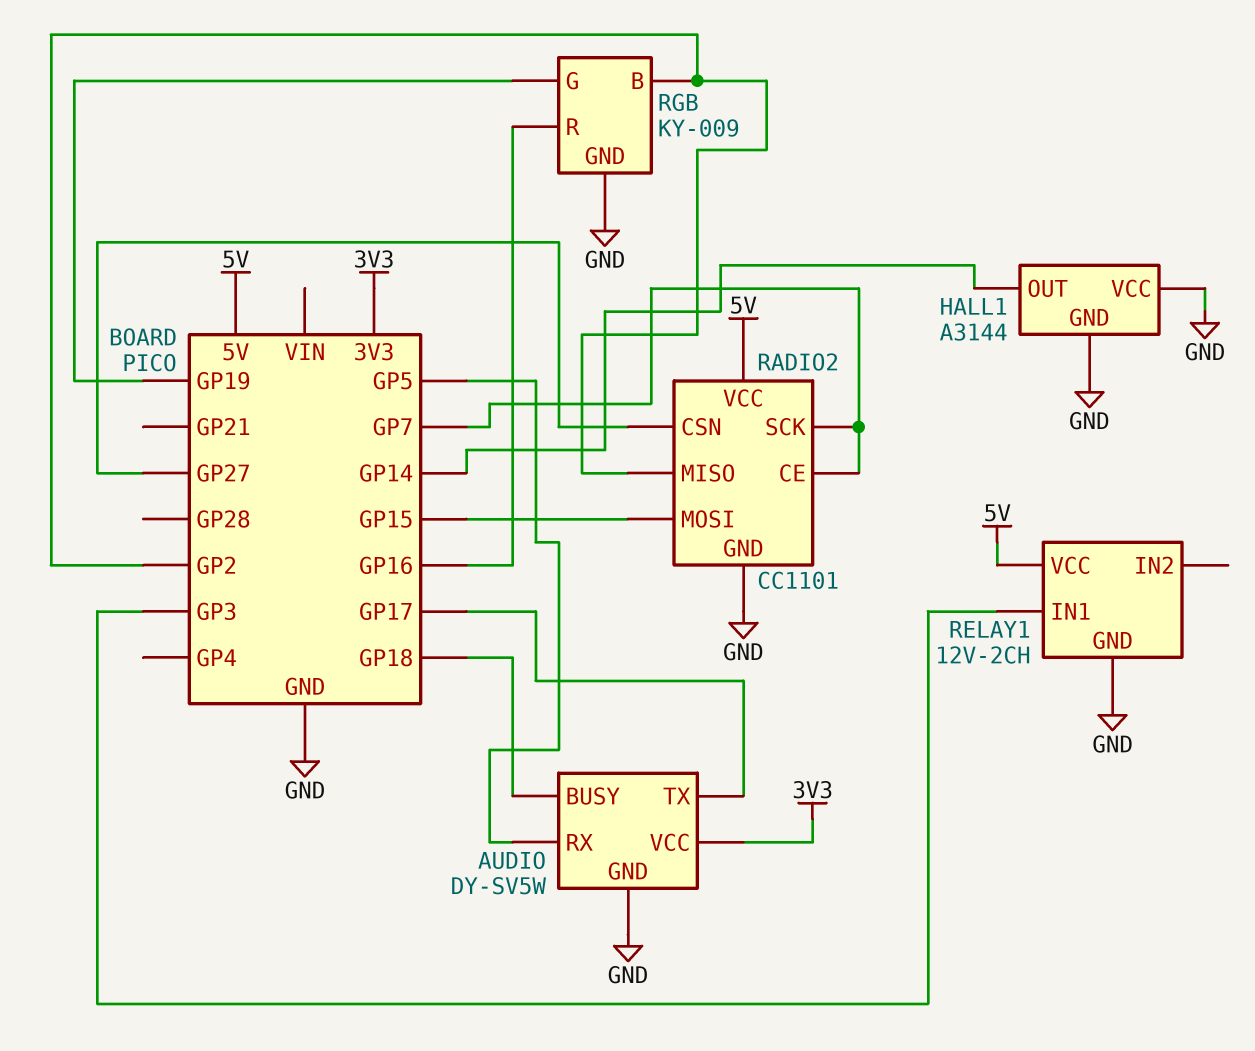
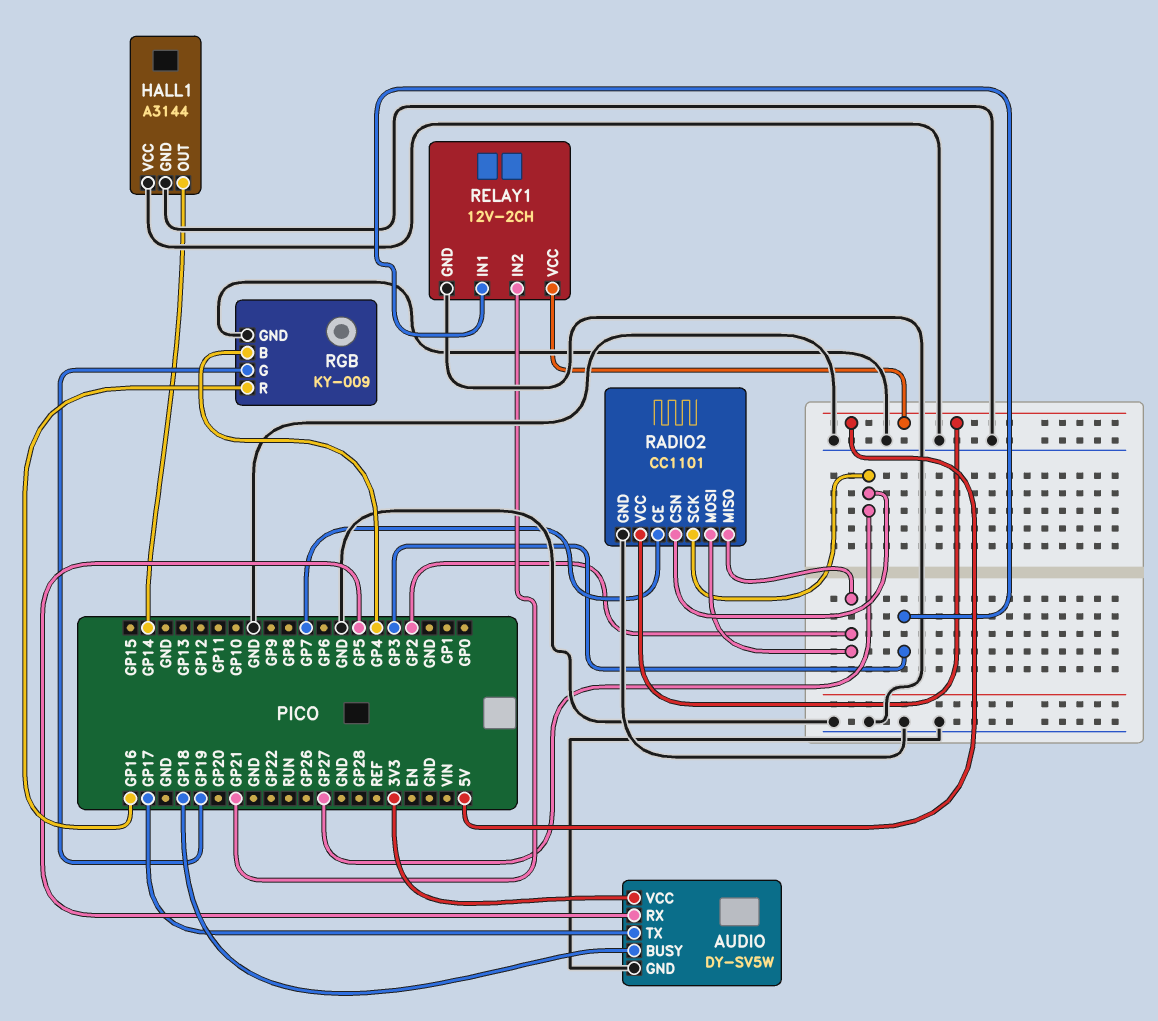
RADIO2 pin MOSI: GP15 -> GP2
RADIO2 pin SCK: GP7 -> GP27
RELAY1 pin IN2: none -> GP21
RGB pin B: GP2 -> GP4

